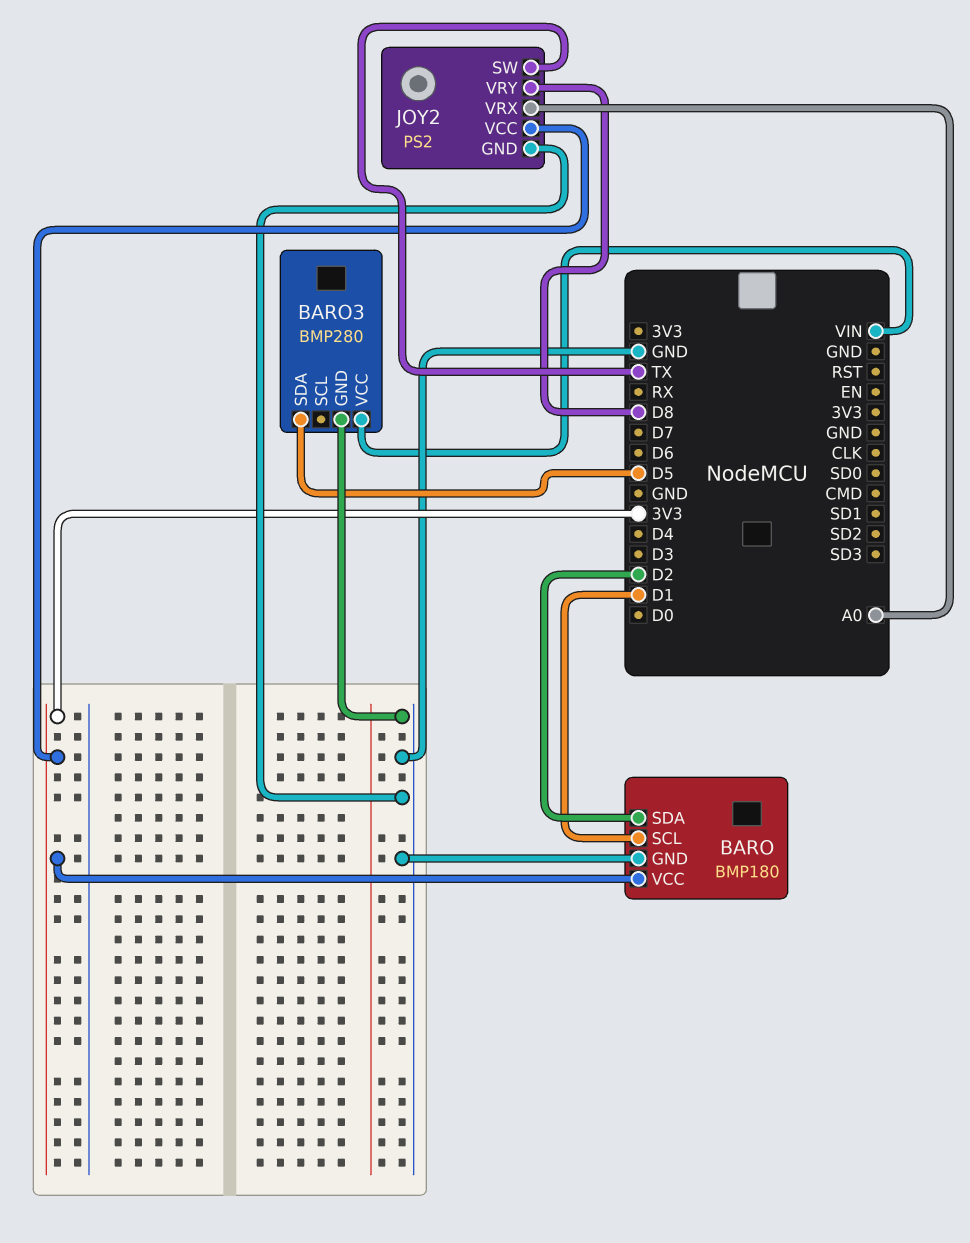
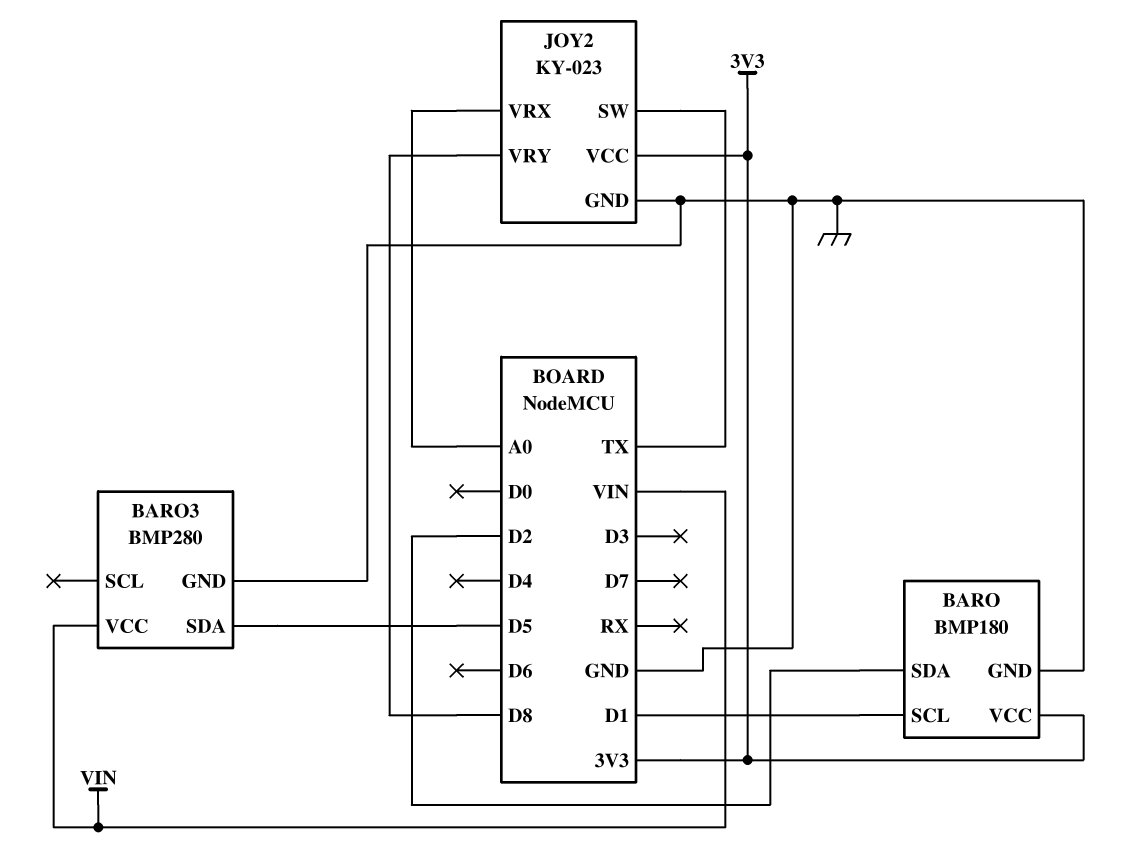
JOY2: PS2 -> KY-023

